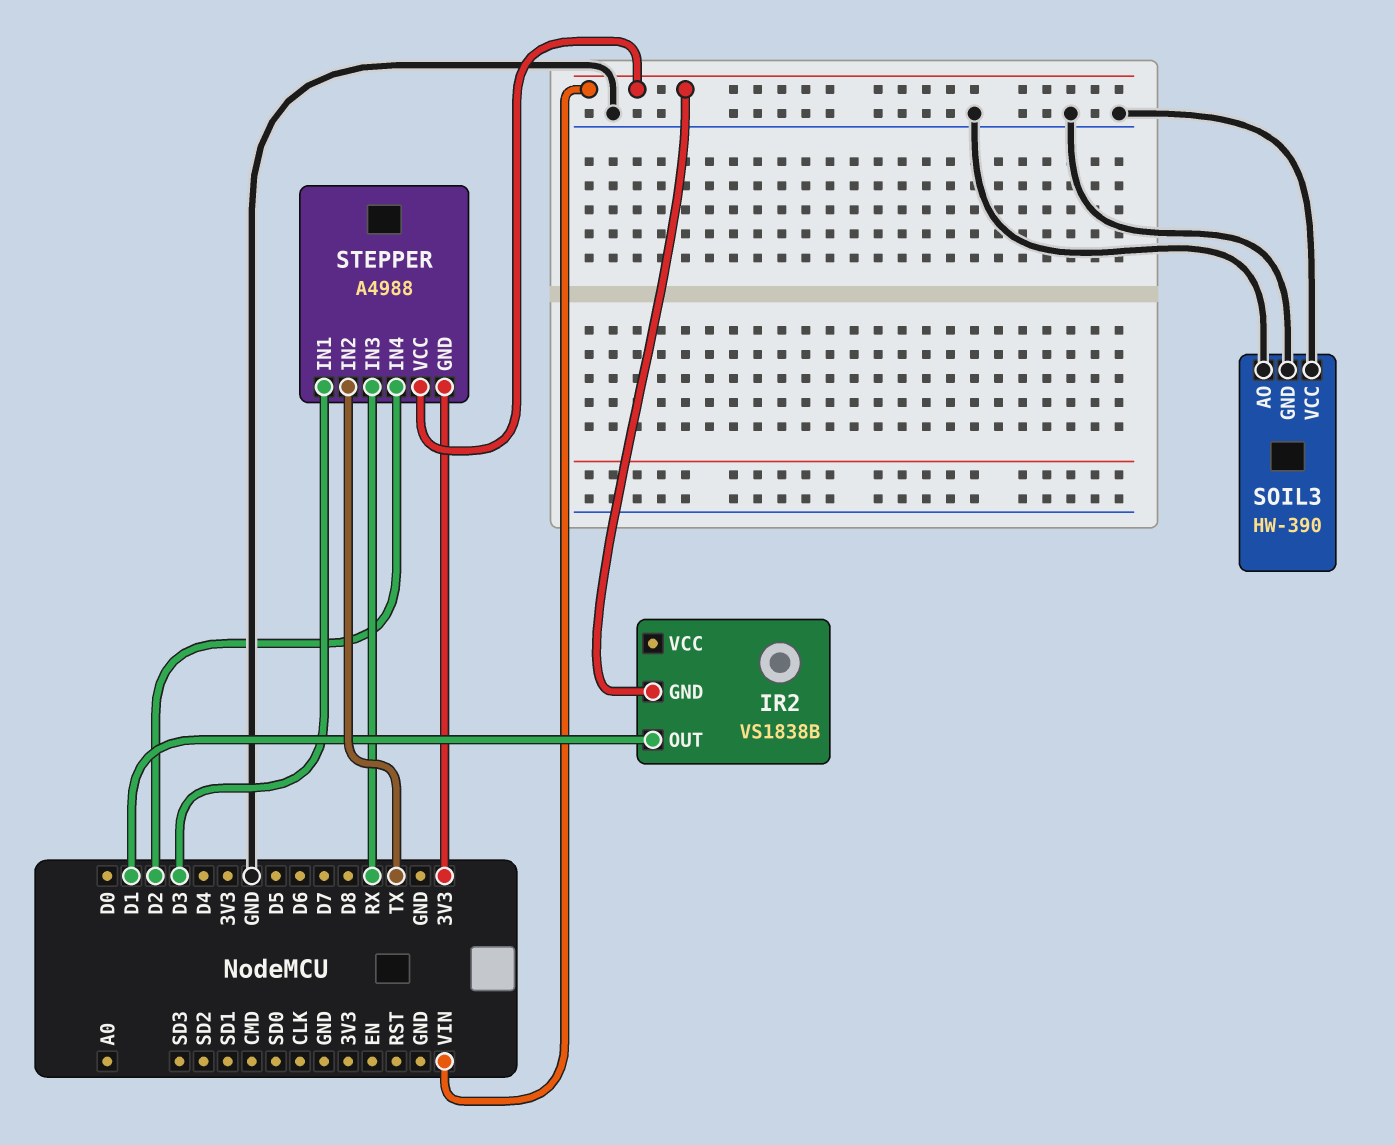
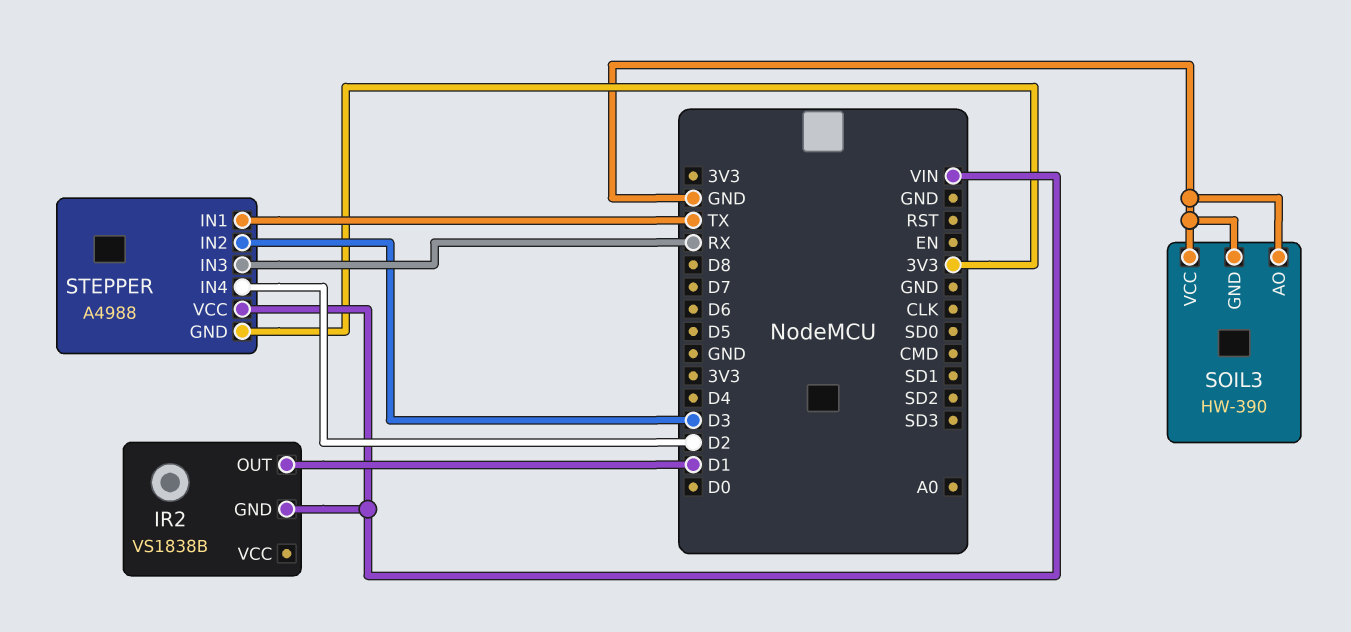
STEPPER pin IN1: D3 -> TX
STEPPER pin IN2: TX -> D3

